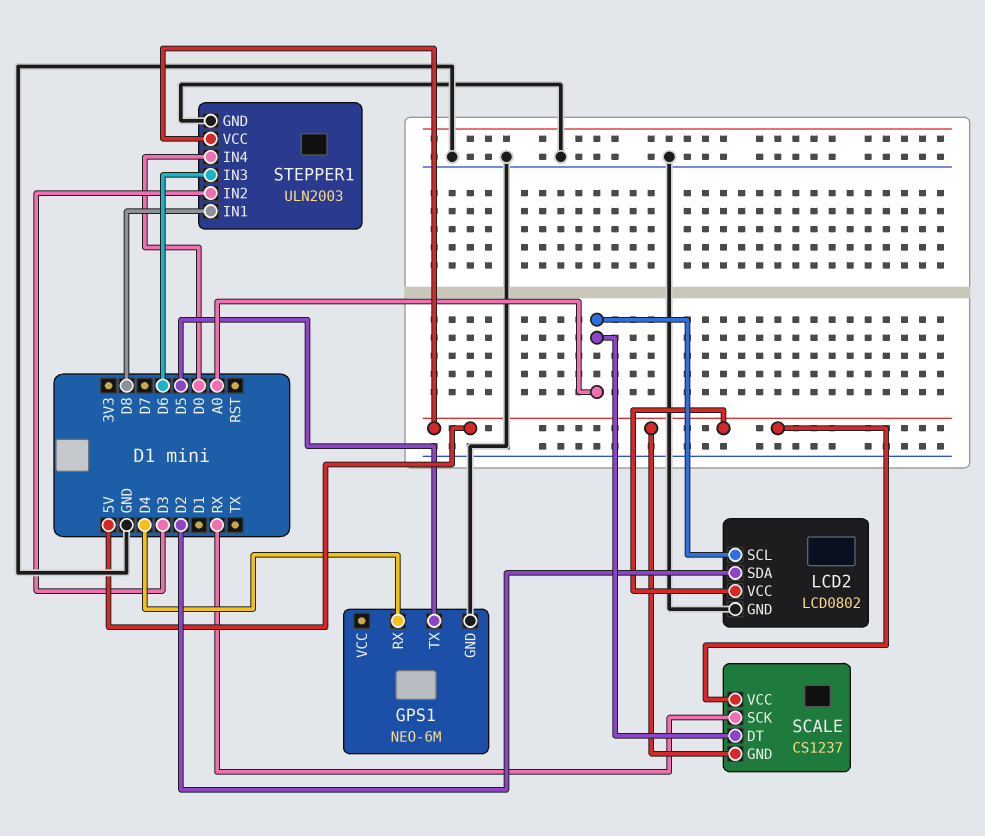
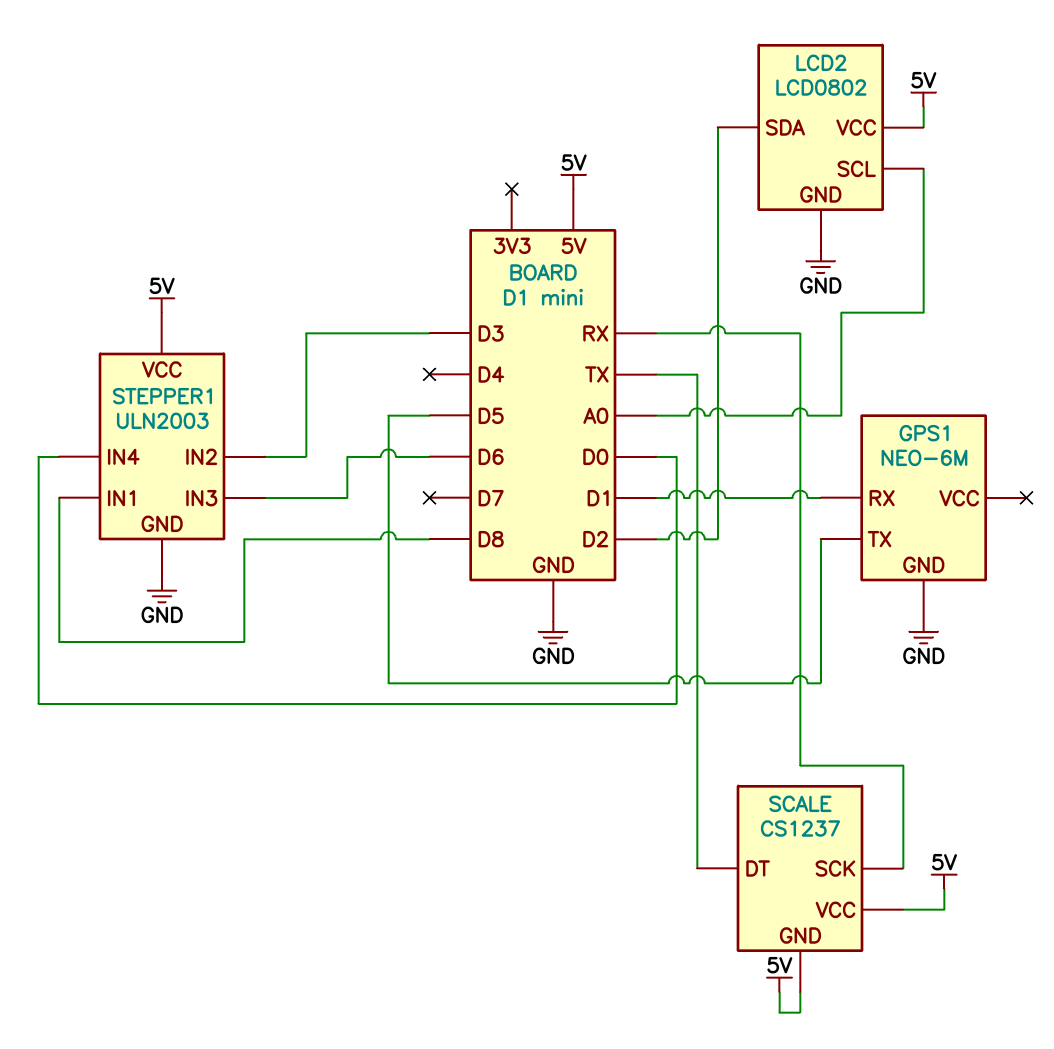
GPS1 pin RX: D4 -> D1
SCALE pin DT: A0 -> TX

